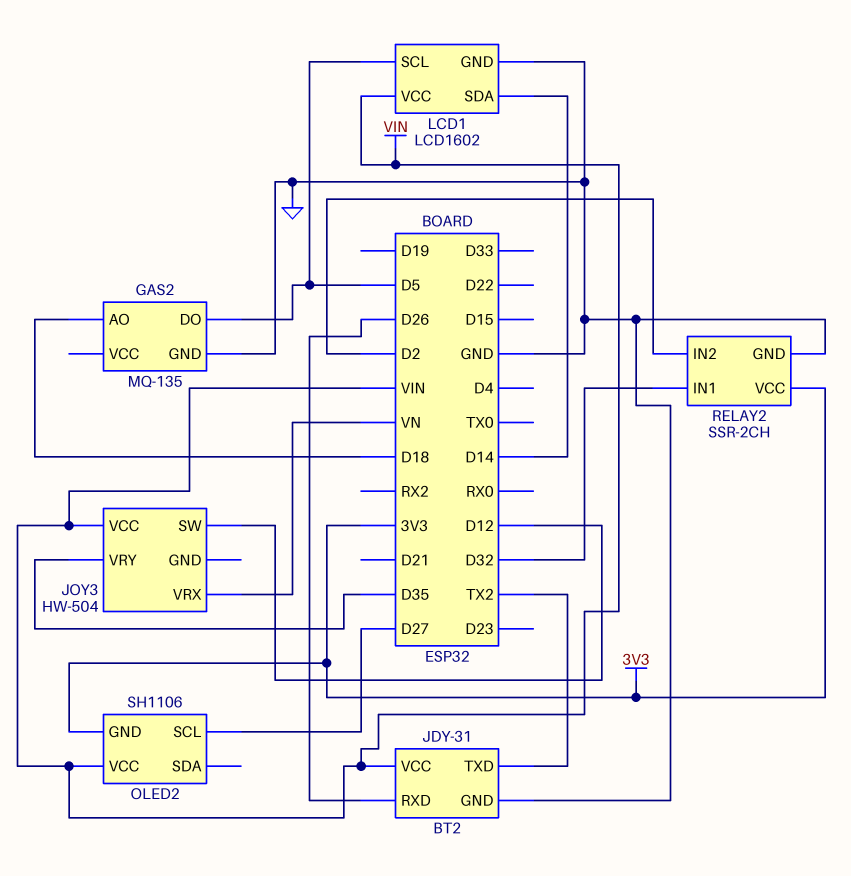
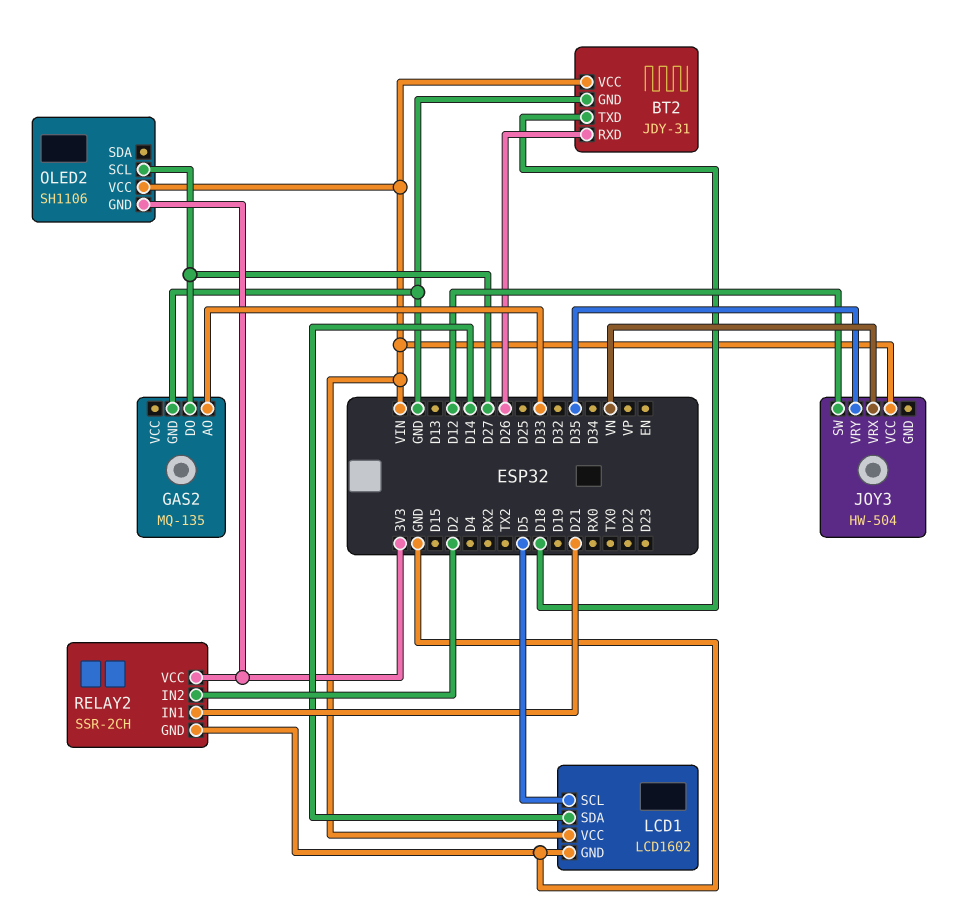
BT2 pin TXD: TX2 -> D18
GAS2 pin AO: D18 -> D33
GAS2 pin DO: D5 -> D27
RELAY2 pin IN1: D32 -> D21

